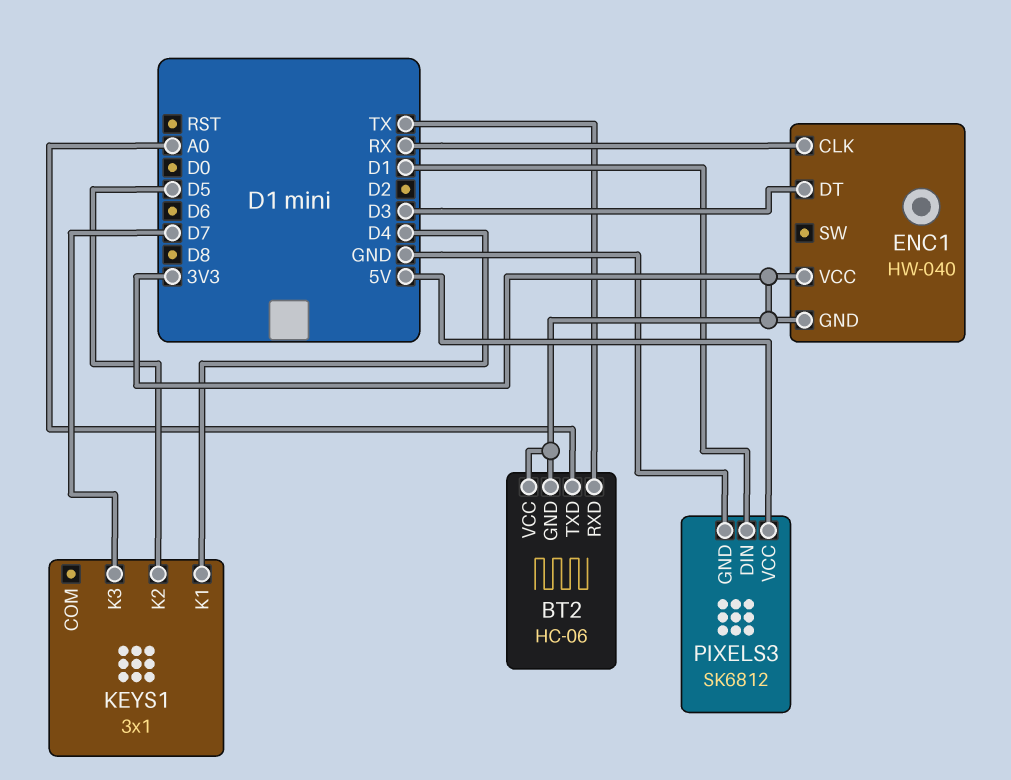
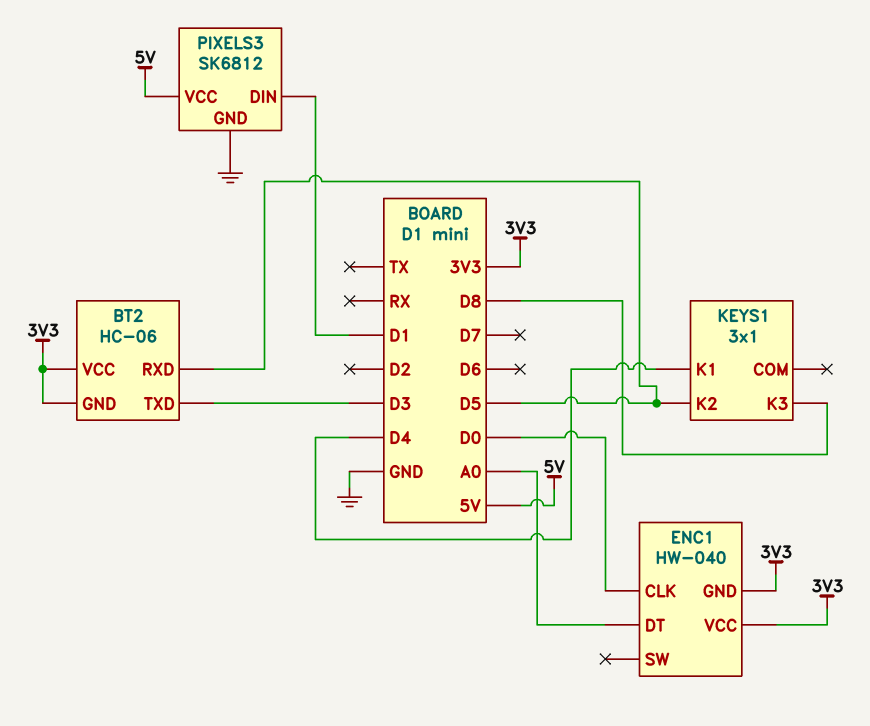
BT2 pin RXD: TX -> D5
BT2 pin TXD: A0 -> D3
ENC1 pin CLK: RX -> D0
ENC1 pin DT: D3 -> A0
KEYS1 pin K3: D7 -> D8

